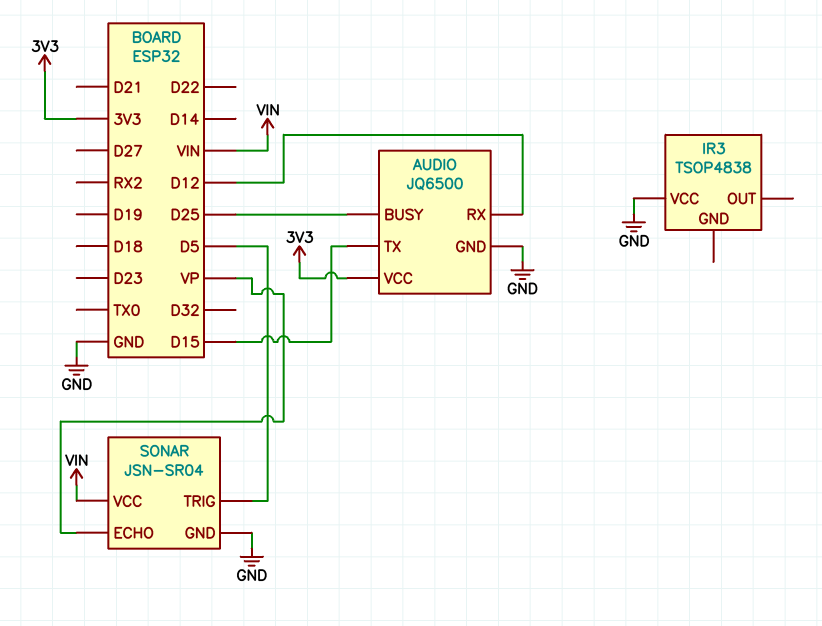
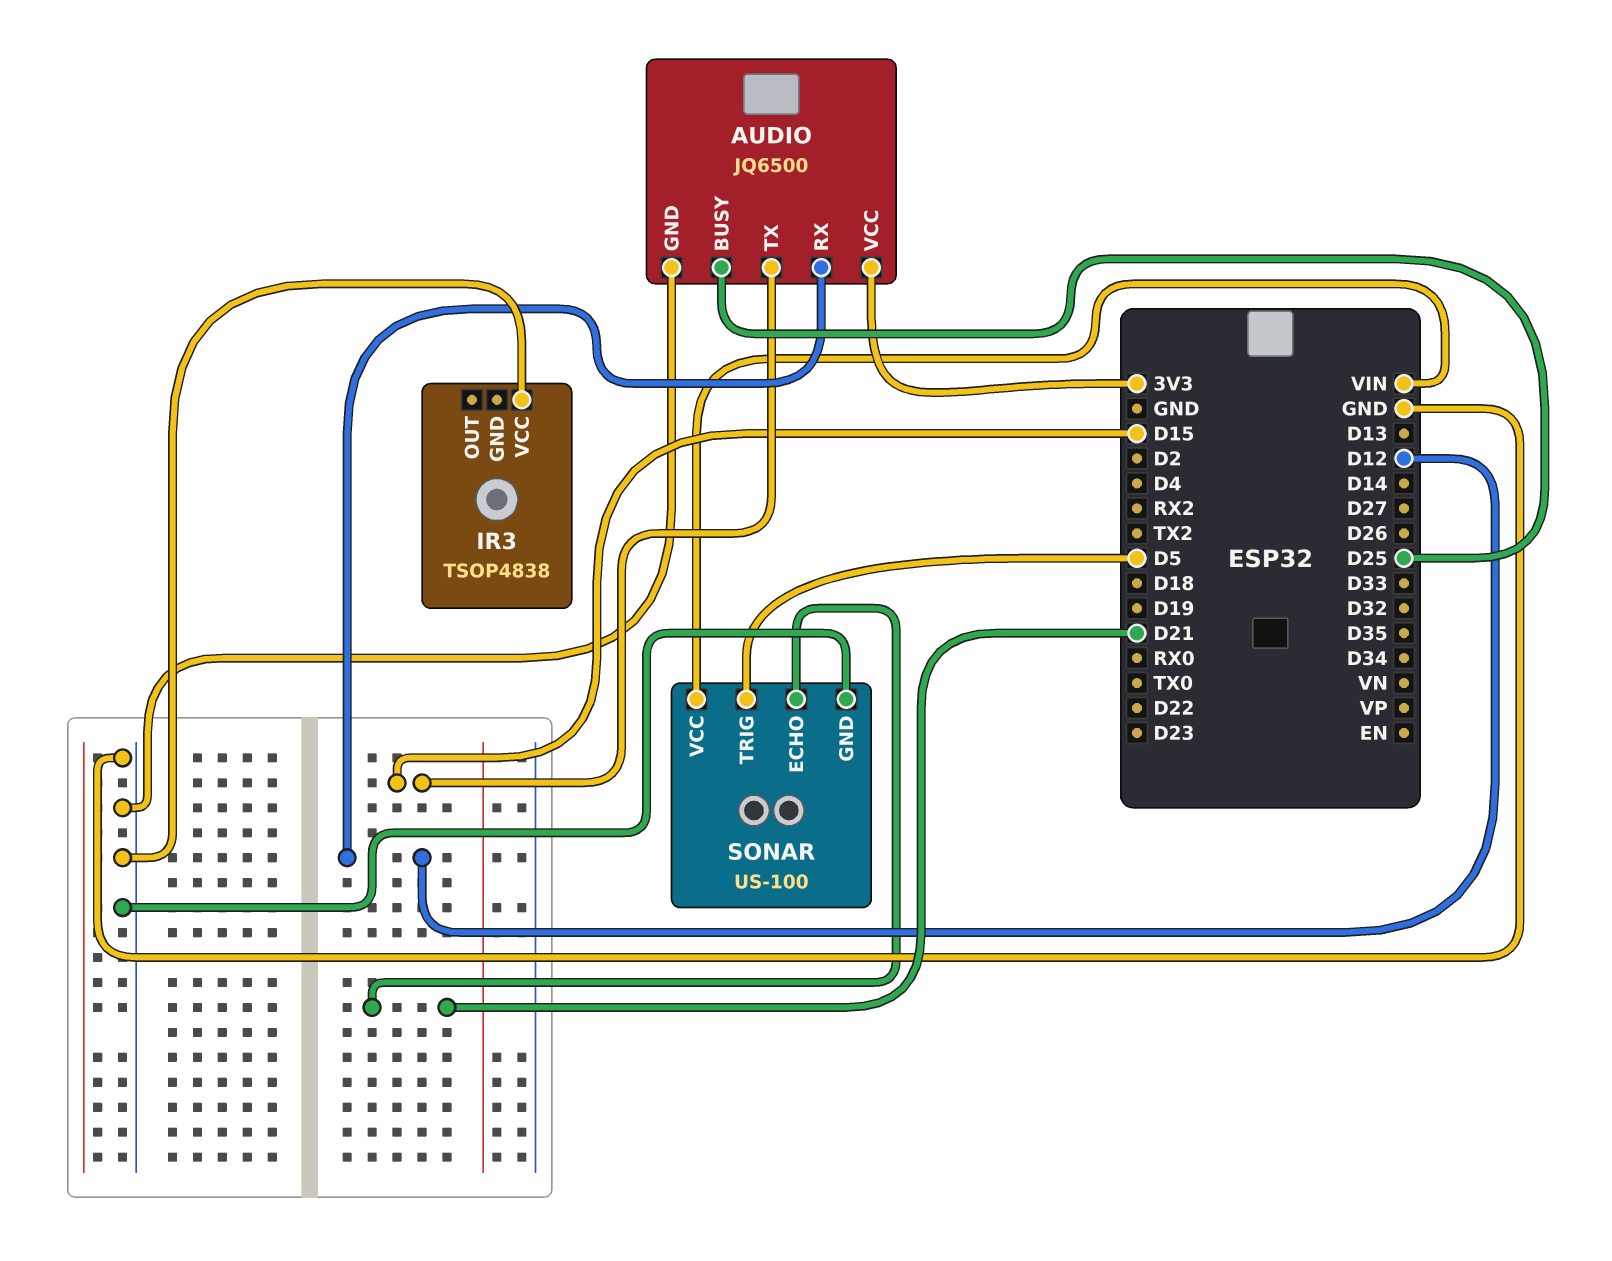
SONAR: JSN-SR04 -> US-100
SONAR pin ECHO: VP -> D21

